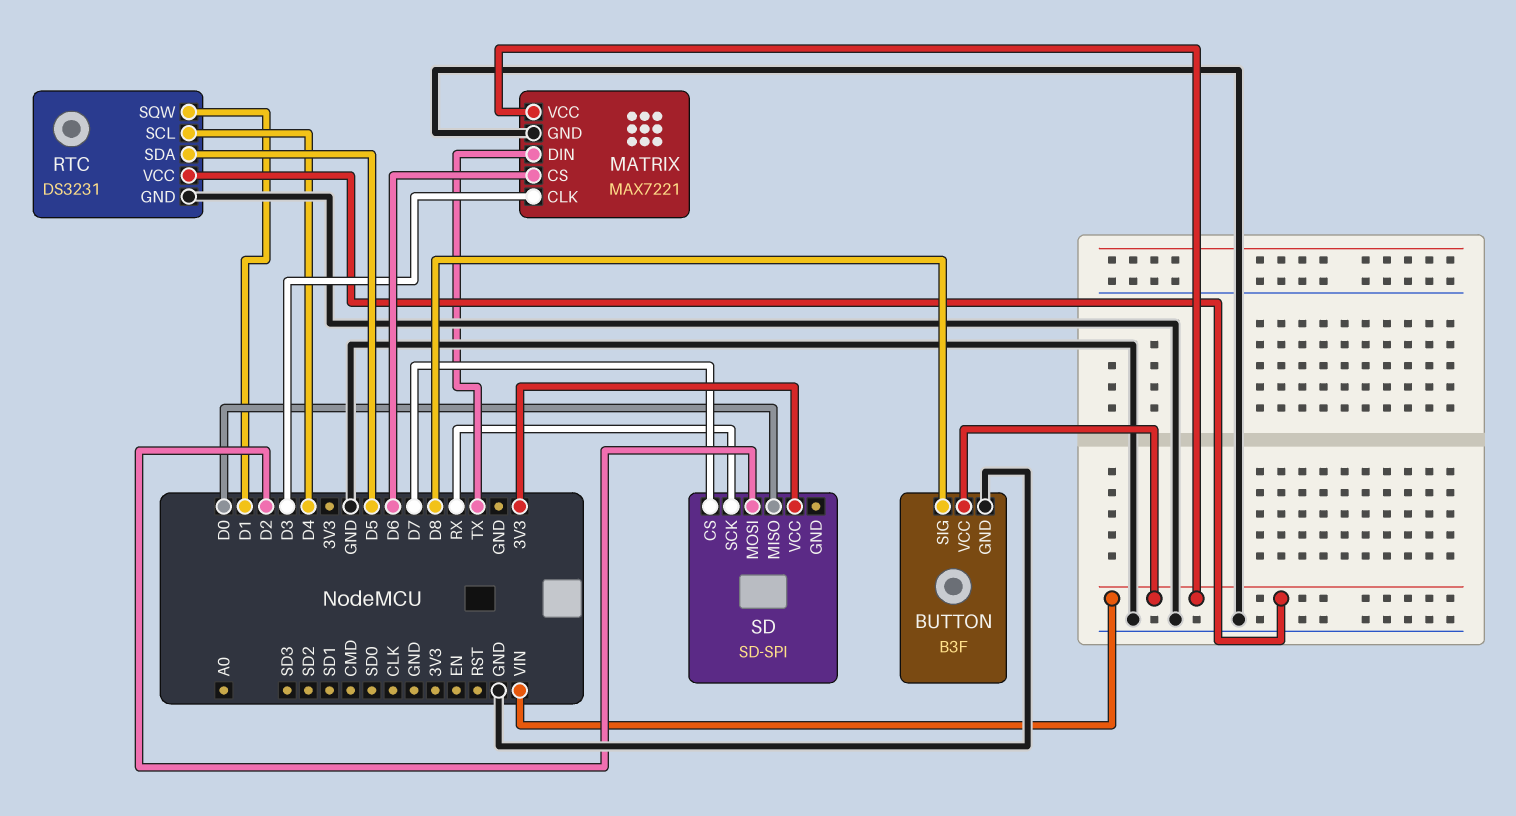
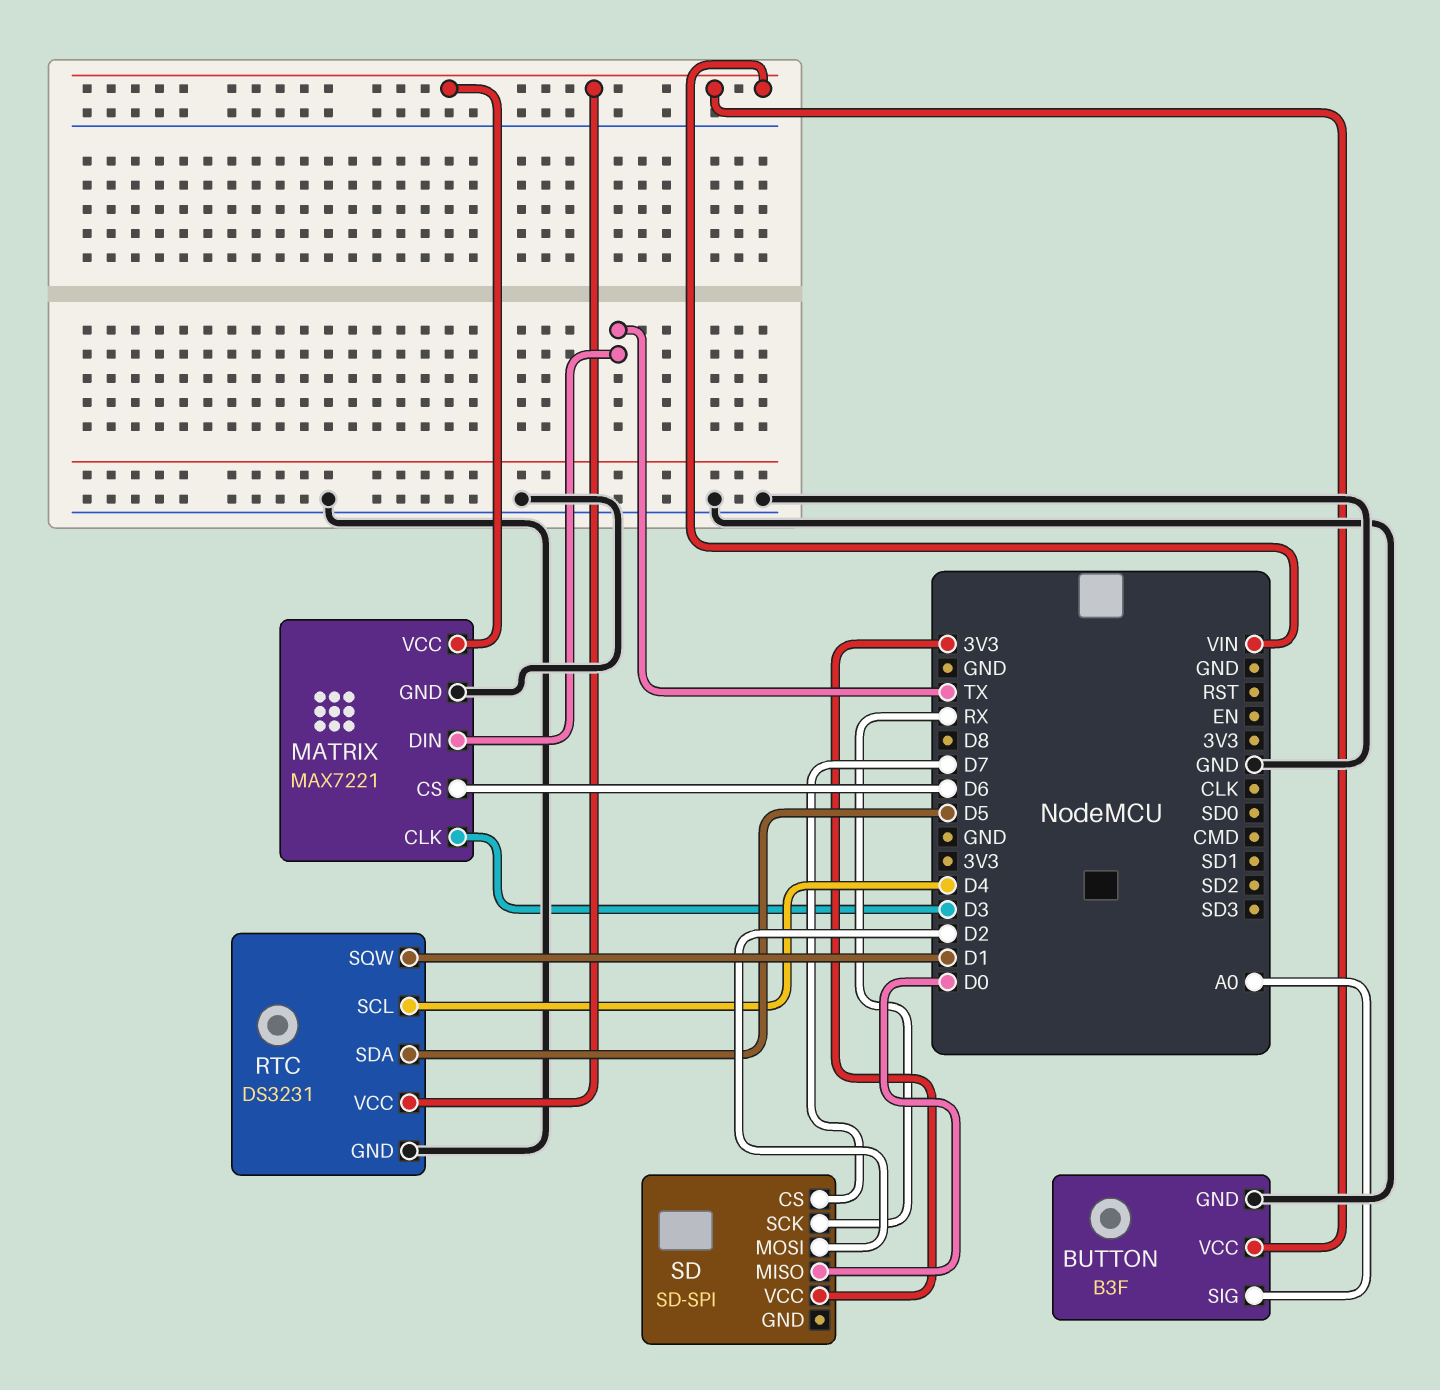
BUTTON pin SIG: D8 -> A0

